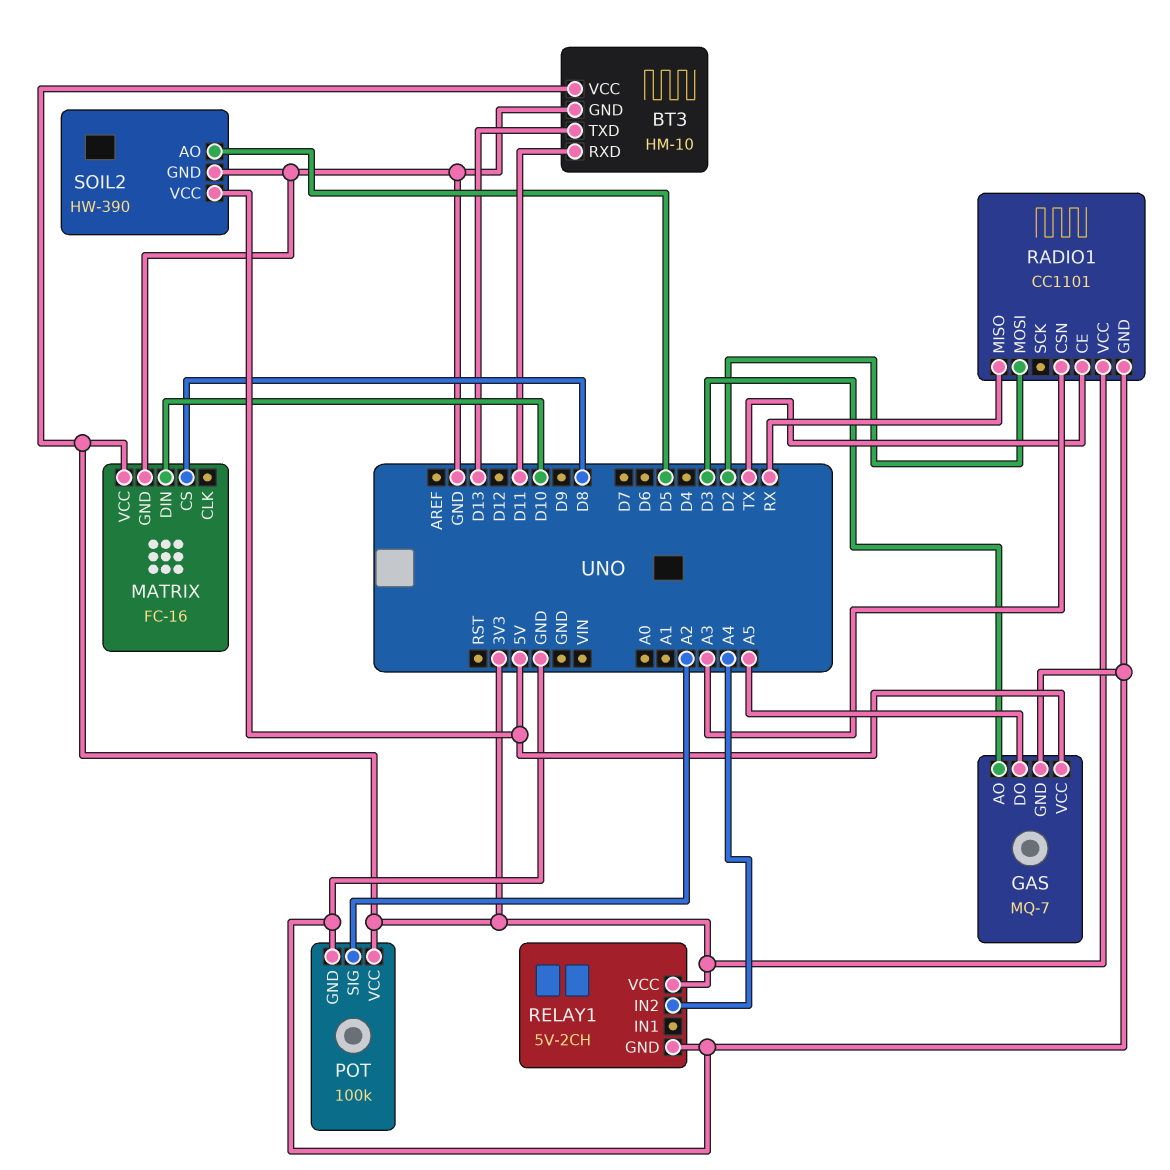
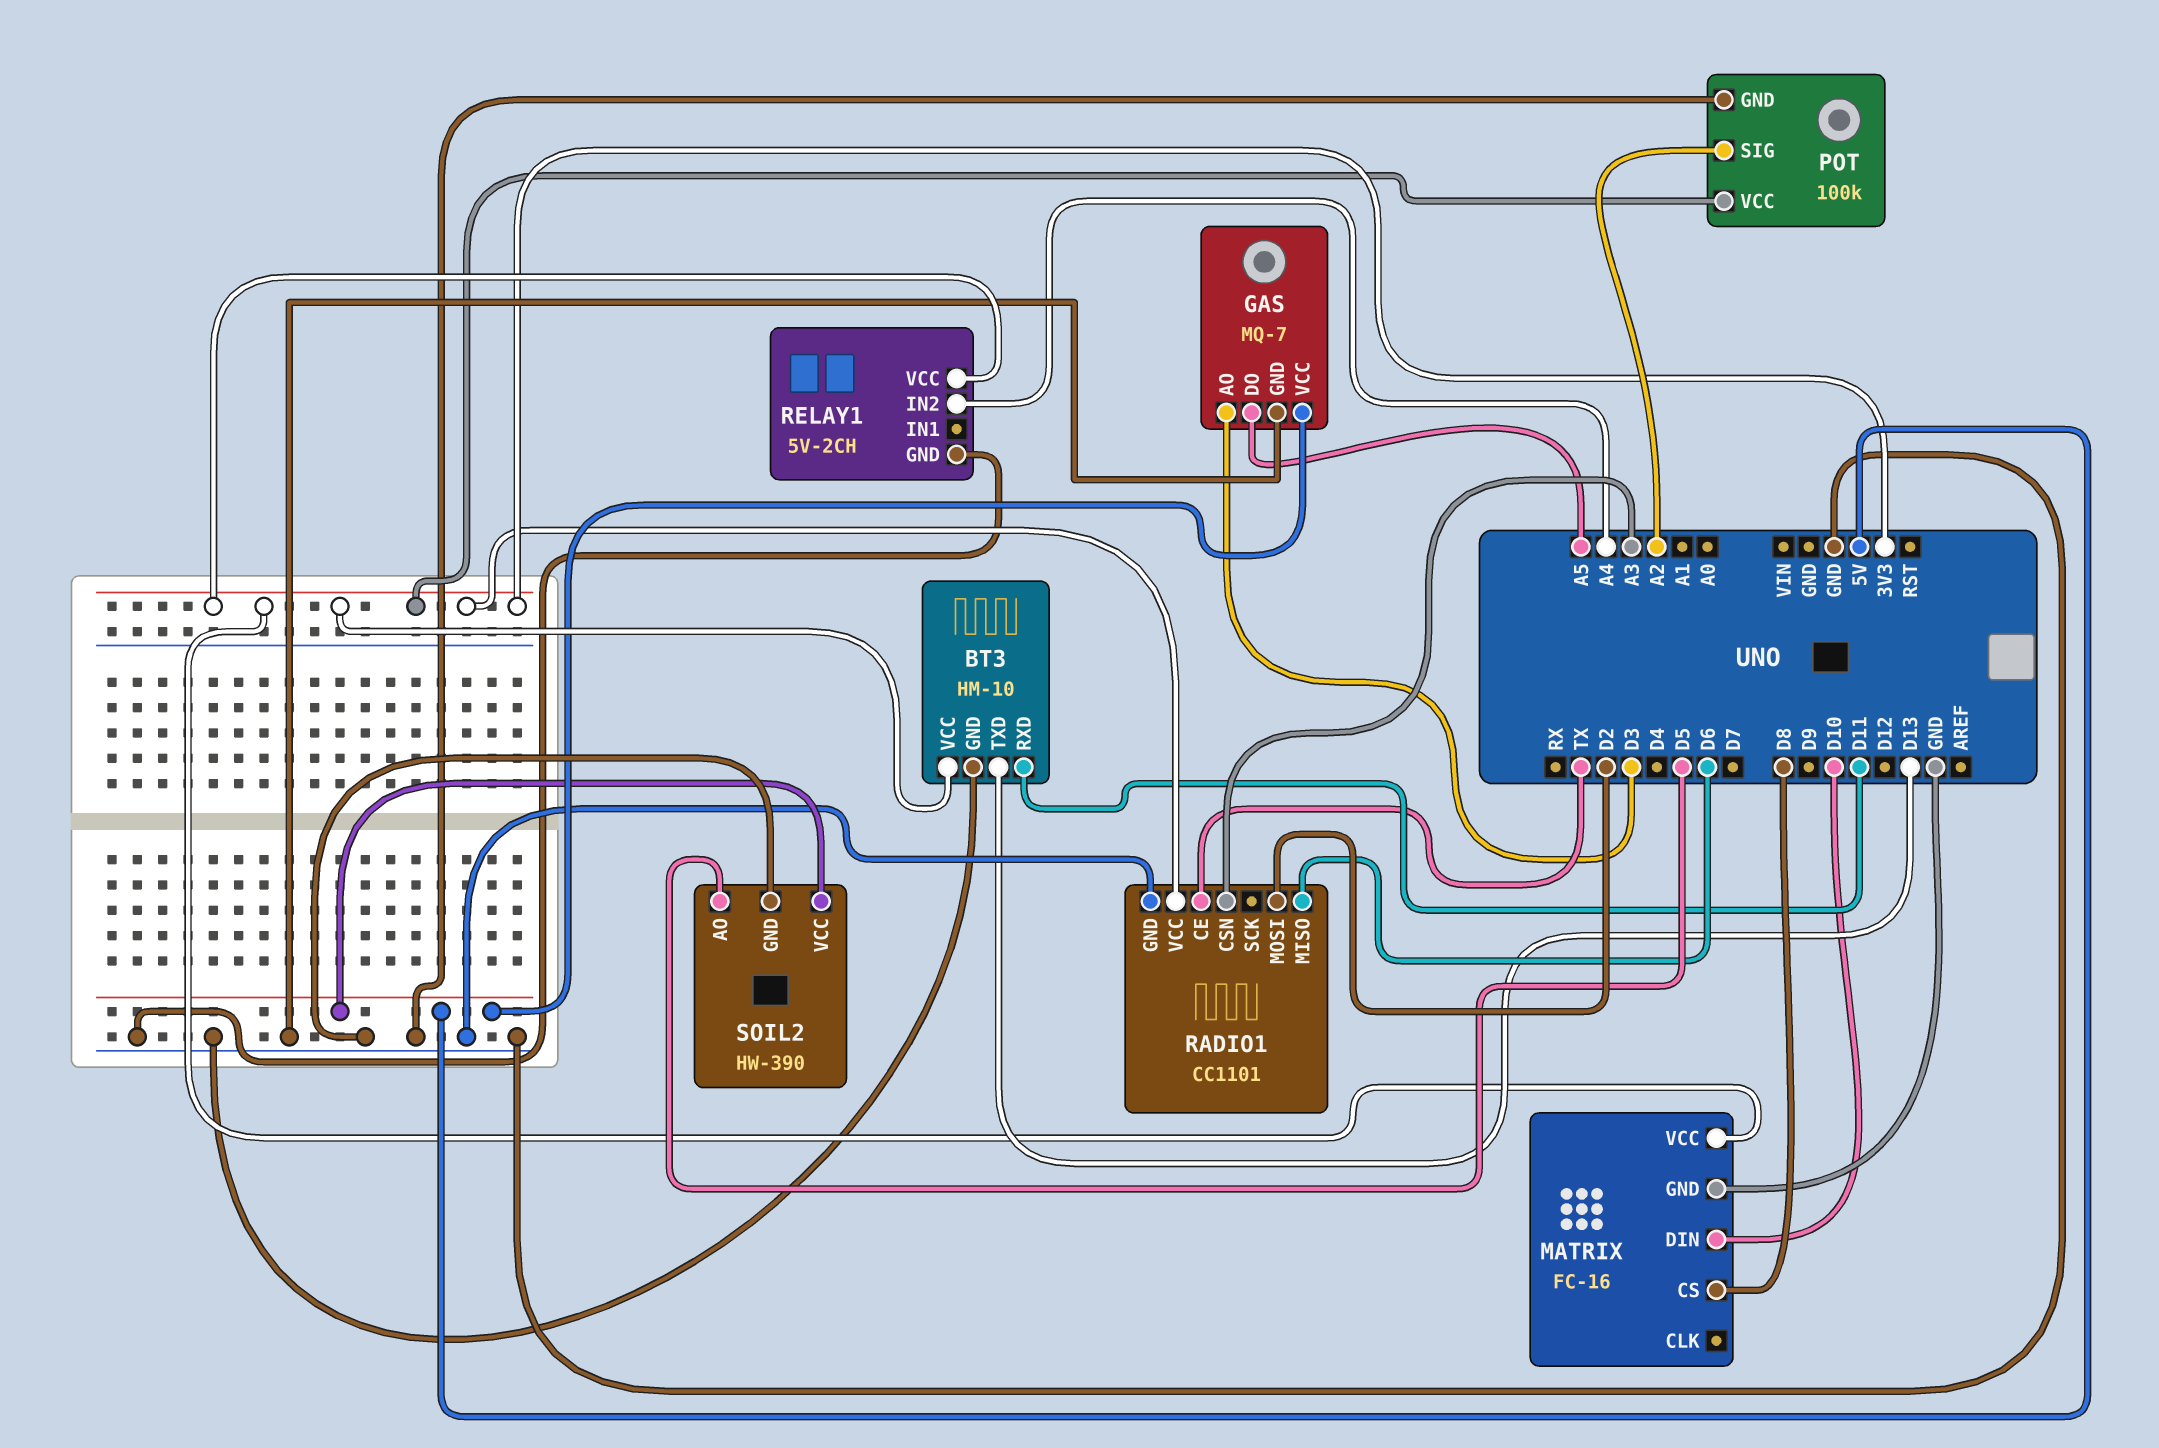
RADIO1 pin MISO: RX -> D6

